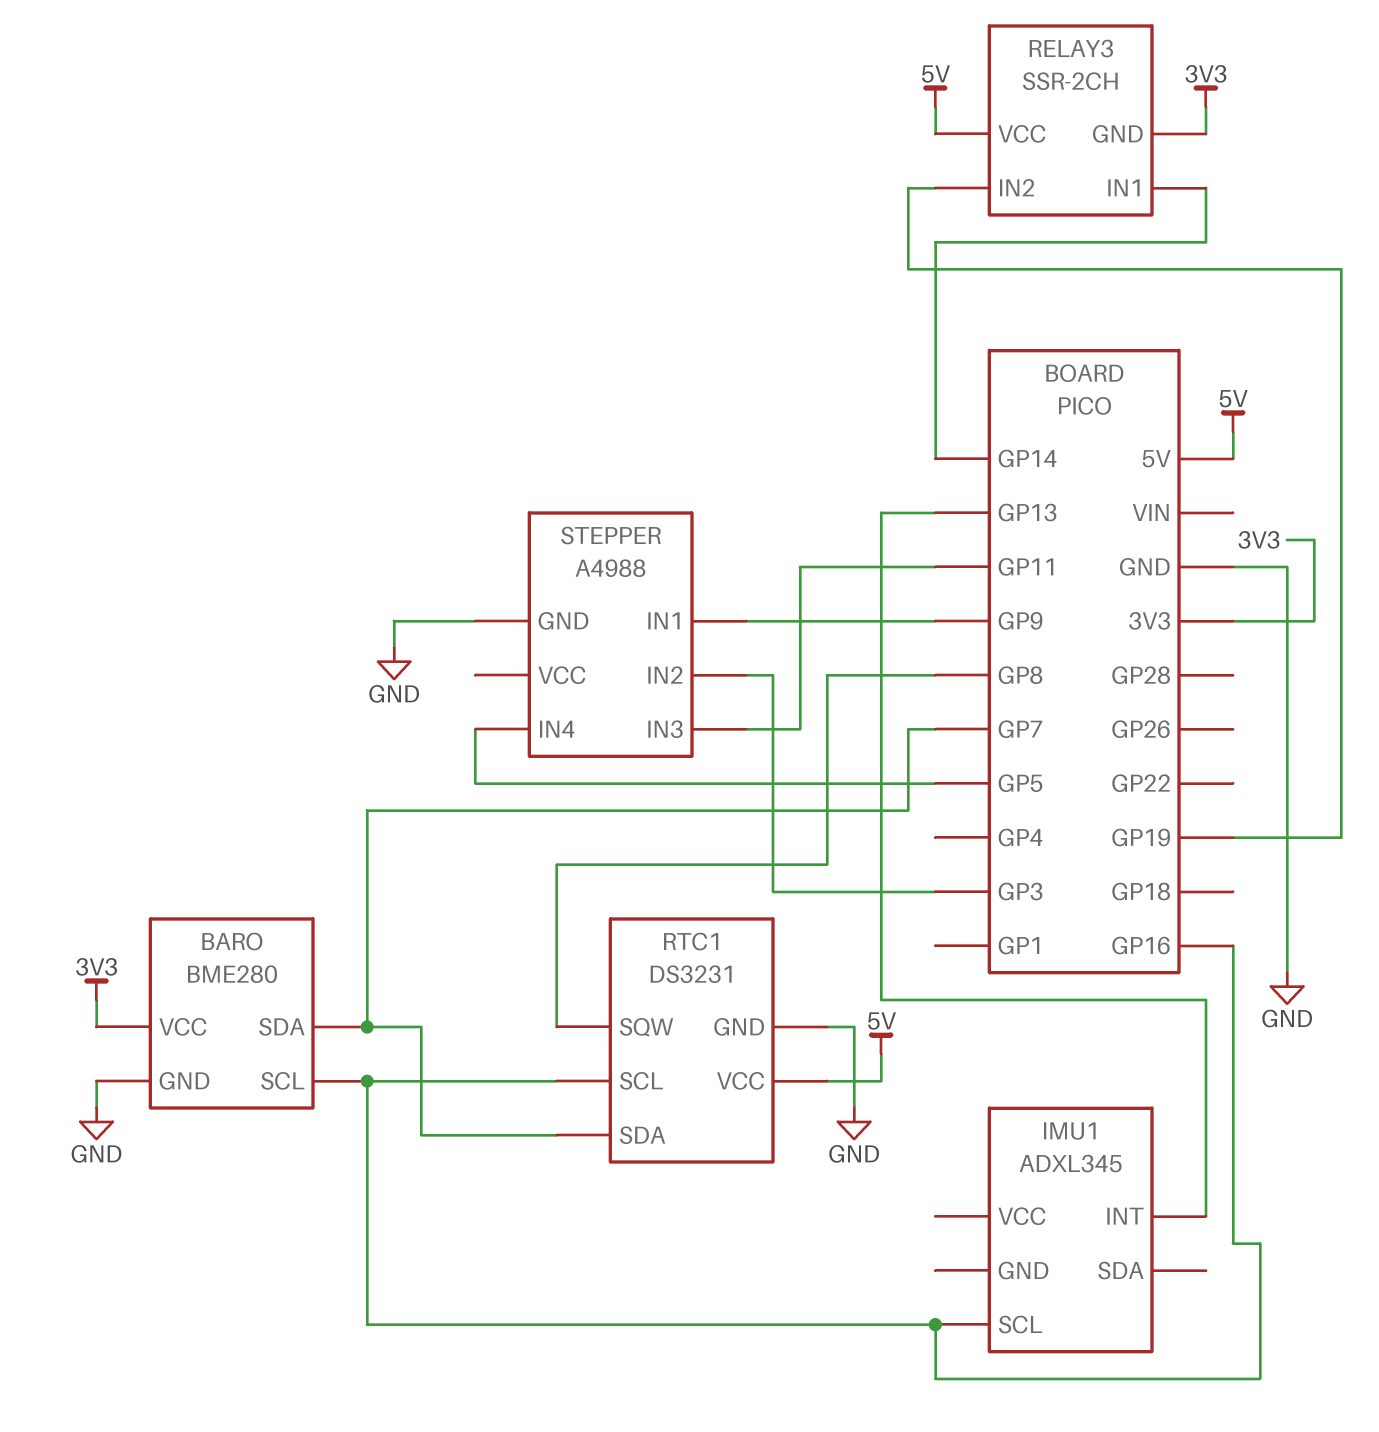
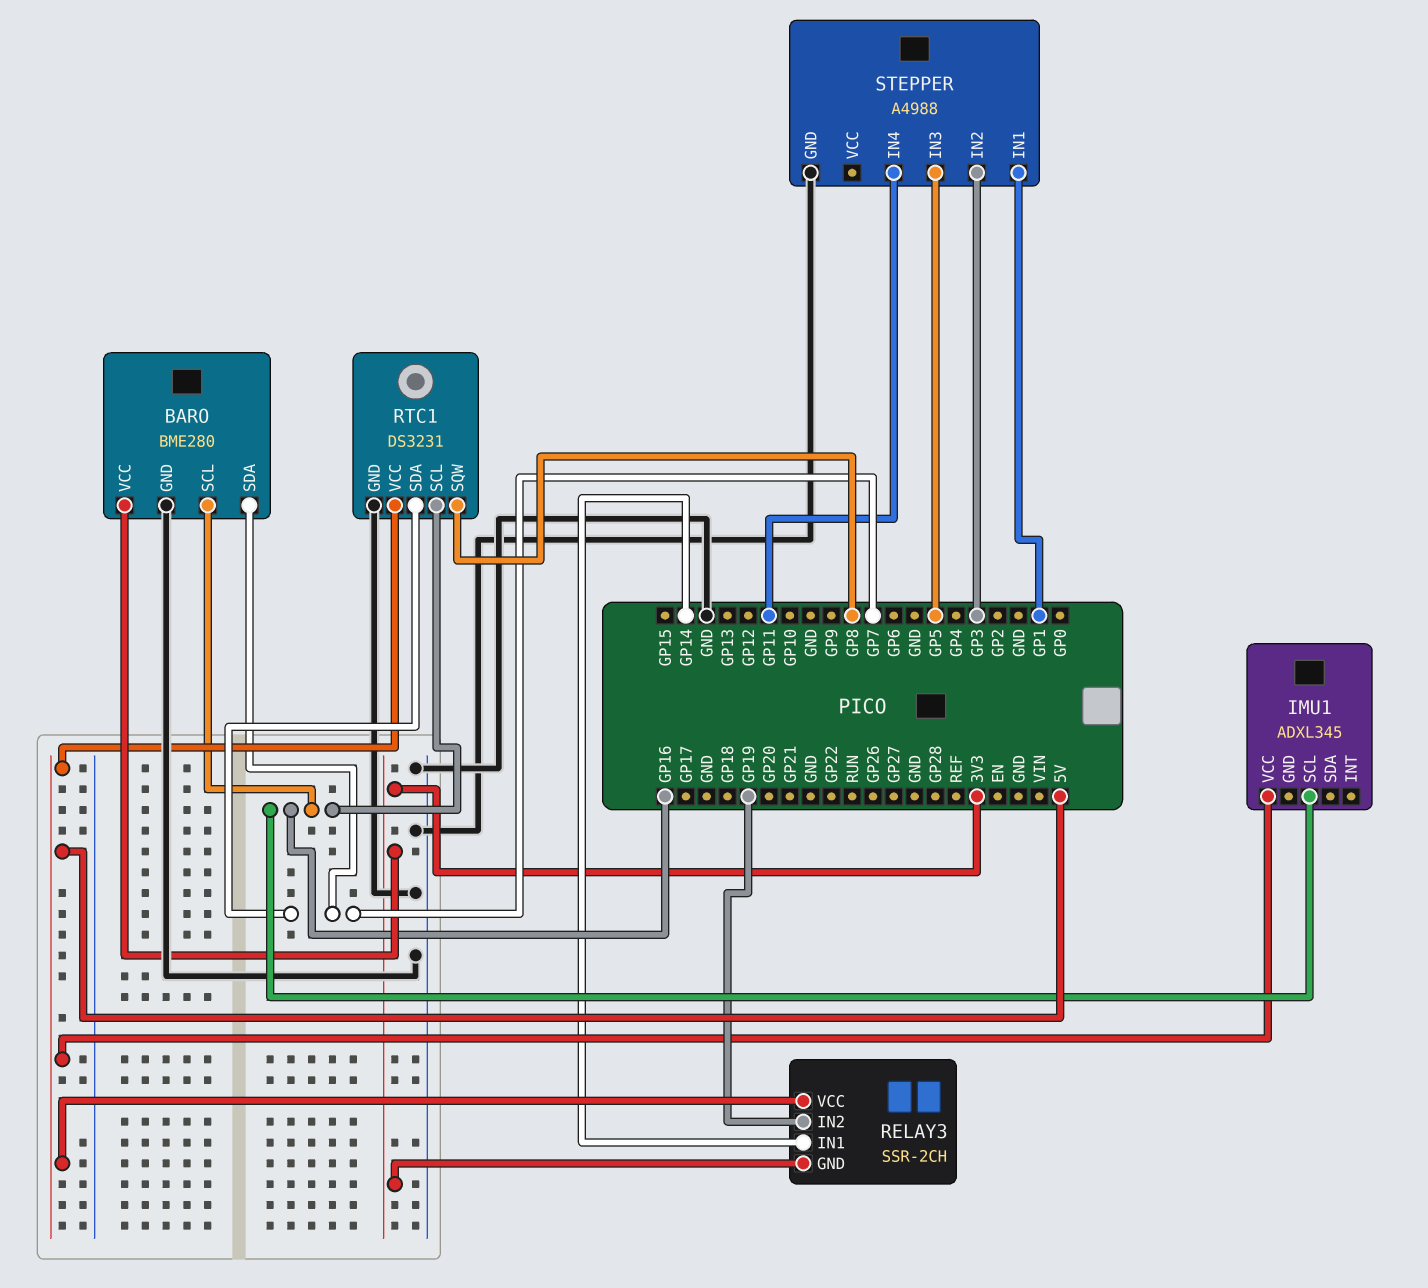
IMU1 pin INT: GP13 -> none
IMU1 pin VCC: none -> 5V
STEPPER pin IN1: GP9 -> GP1
STEPPER pin IN3: GP11 -> GP5
STEPPER pin IN4: GP5 -> GP11

